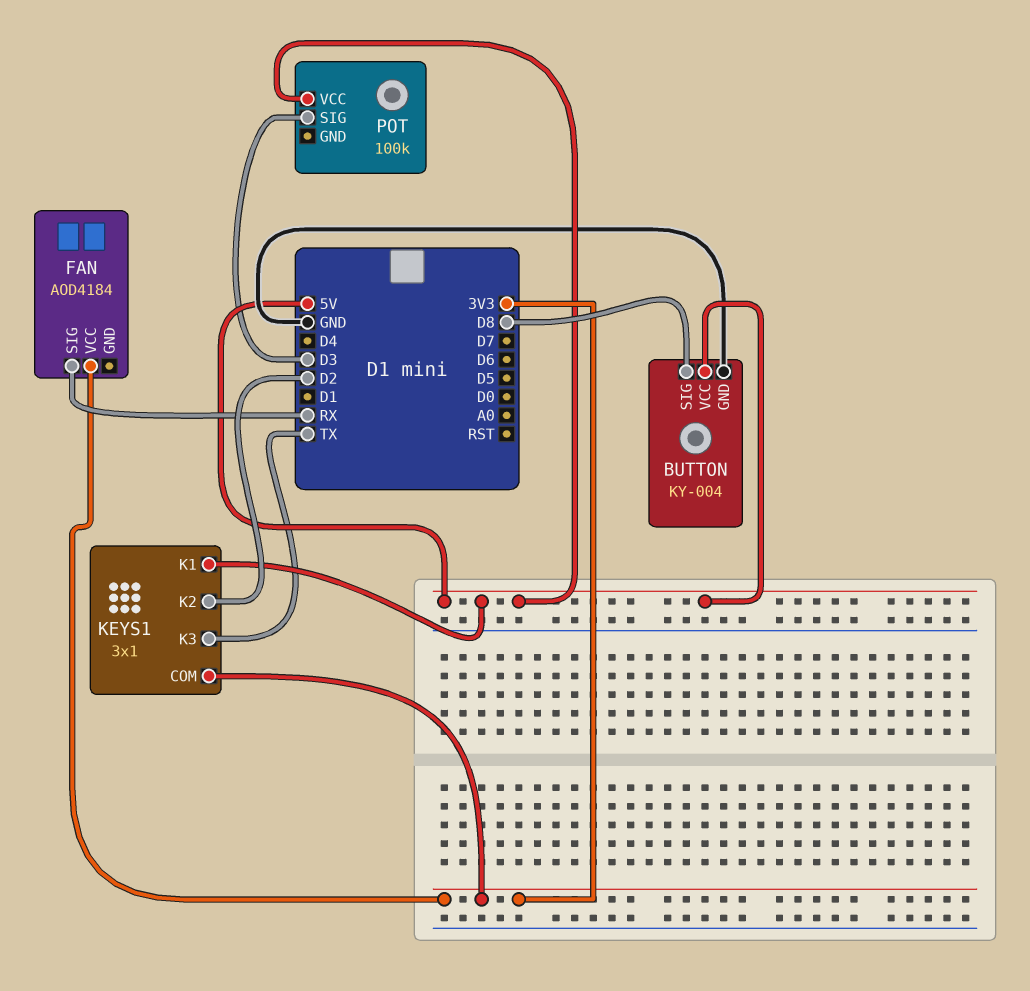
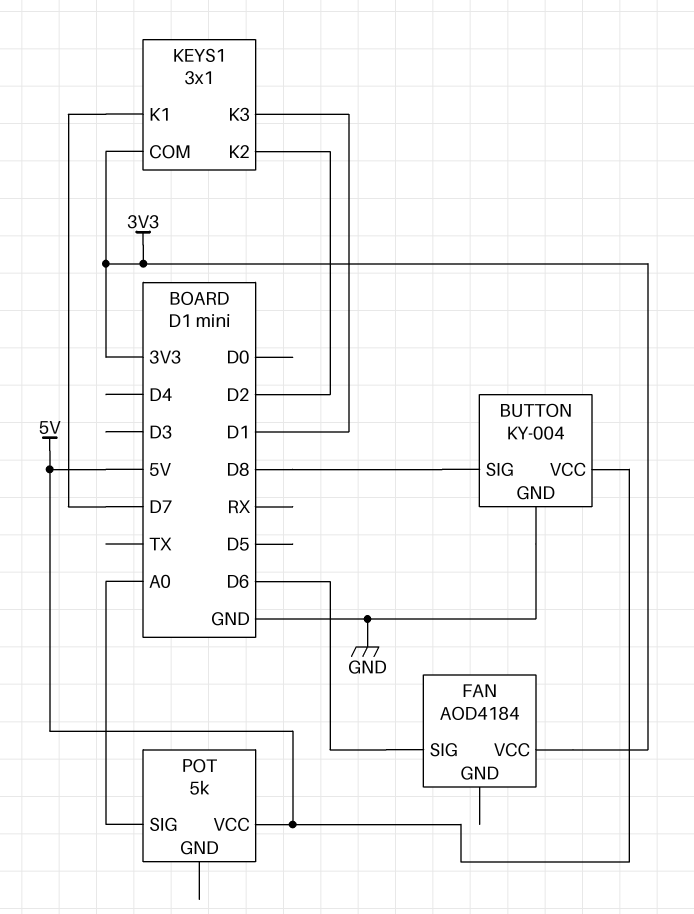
FAN pin SIG: RX -> D6
KEYS1 pin K1: 5V -> D7
KEYS1 pin K3: TX -> D1
POT: 100k -> 5k
POT pin SIG: D3 -> A0

